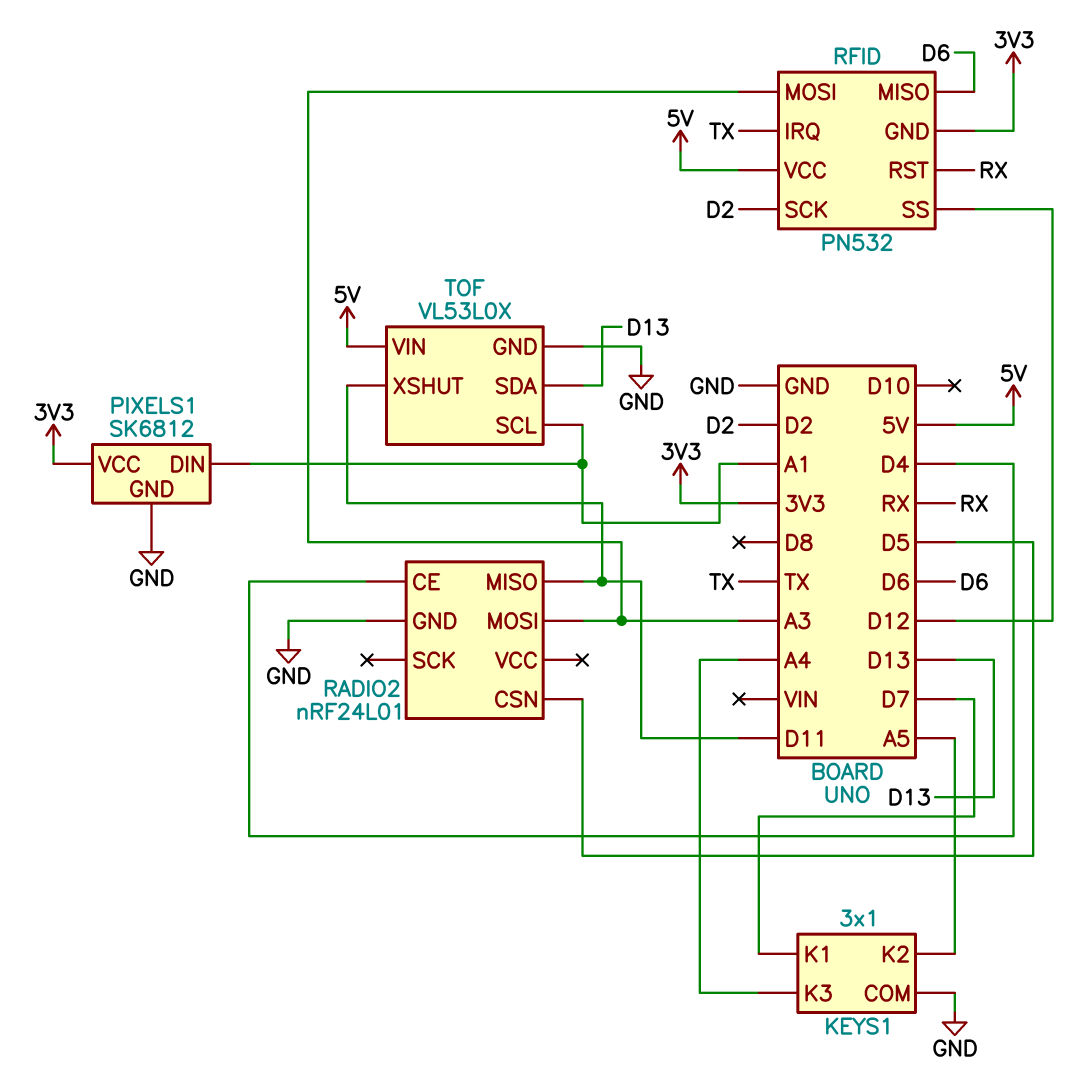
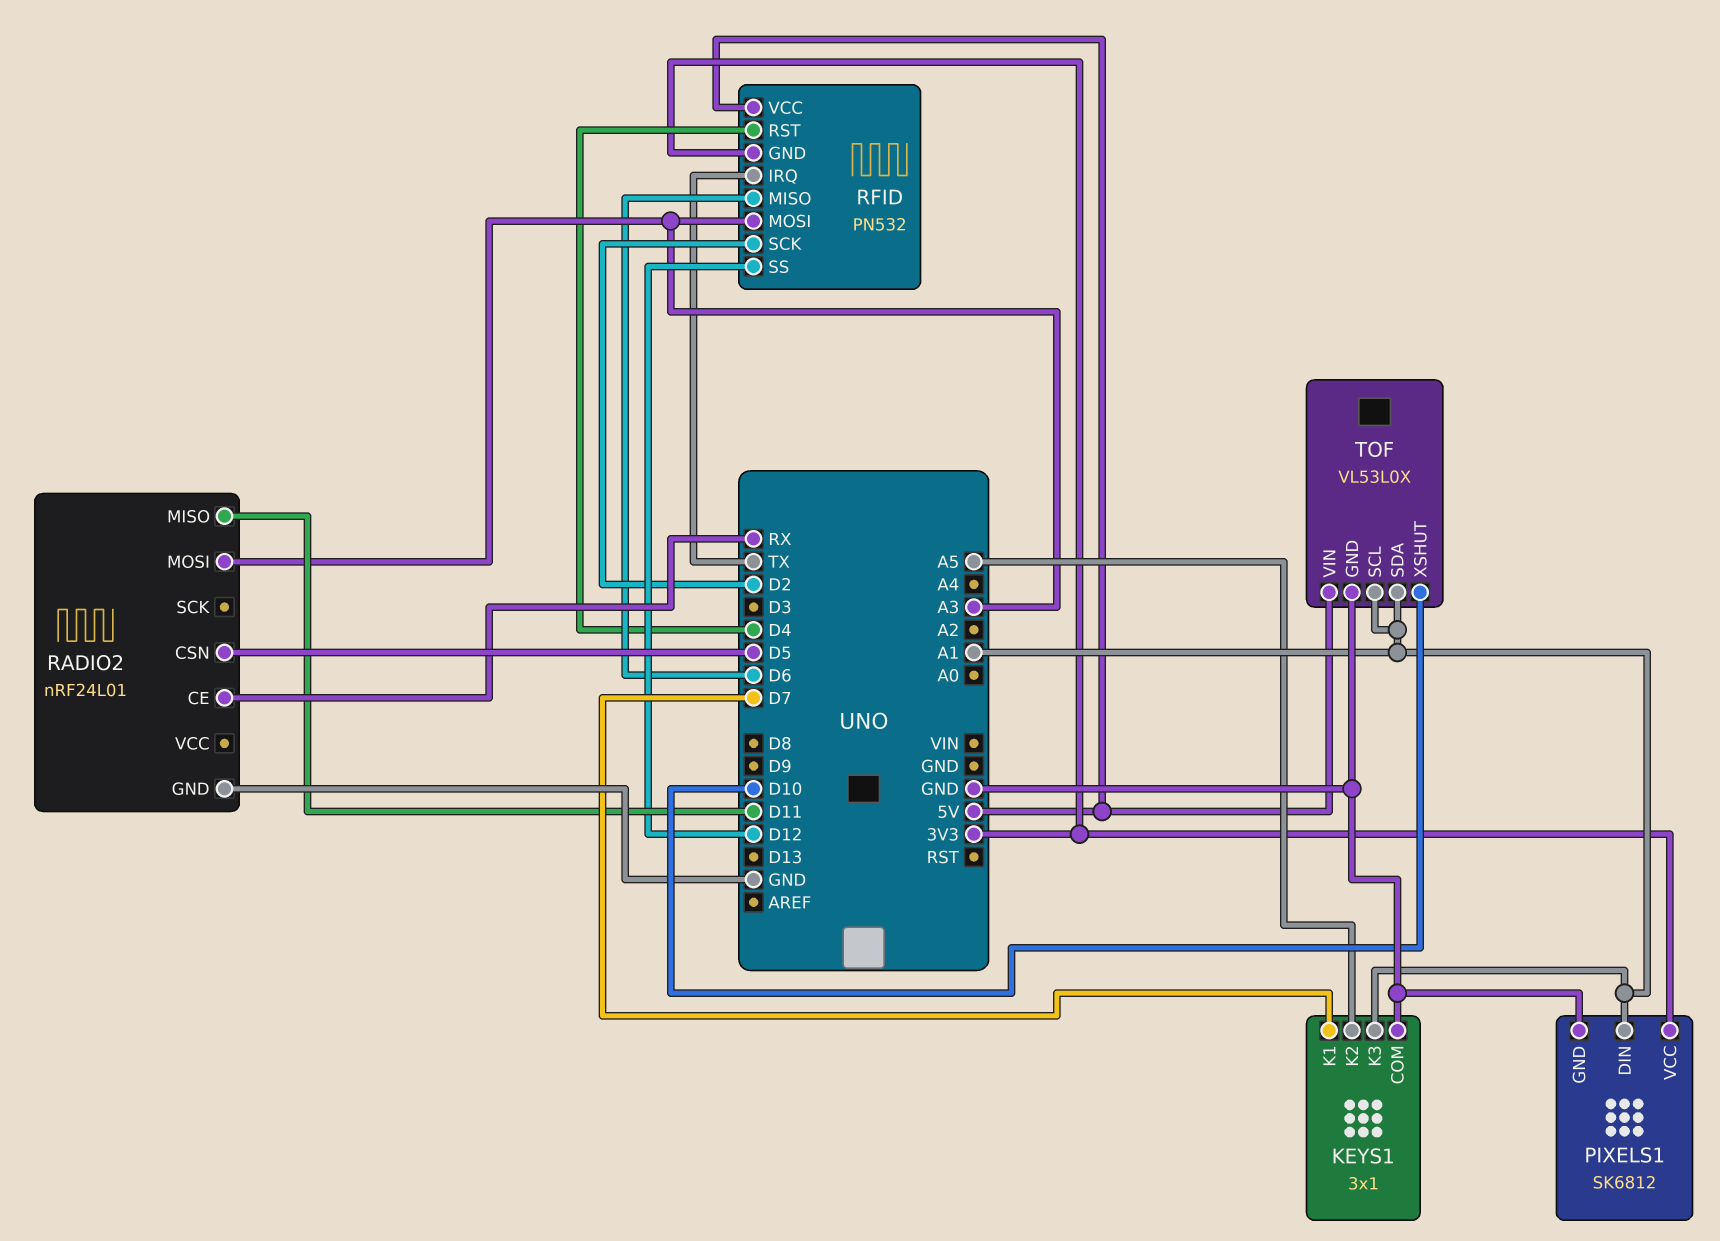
KEYS1 pin K3: A4 -> A1
RADIO2 pin CE: D4 -> RX
RFID pin RST: RX -> D4
TOF pin SDA: D13 -> A1
TOF pin XSHUT: D11 -> D10

